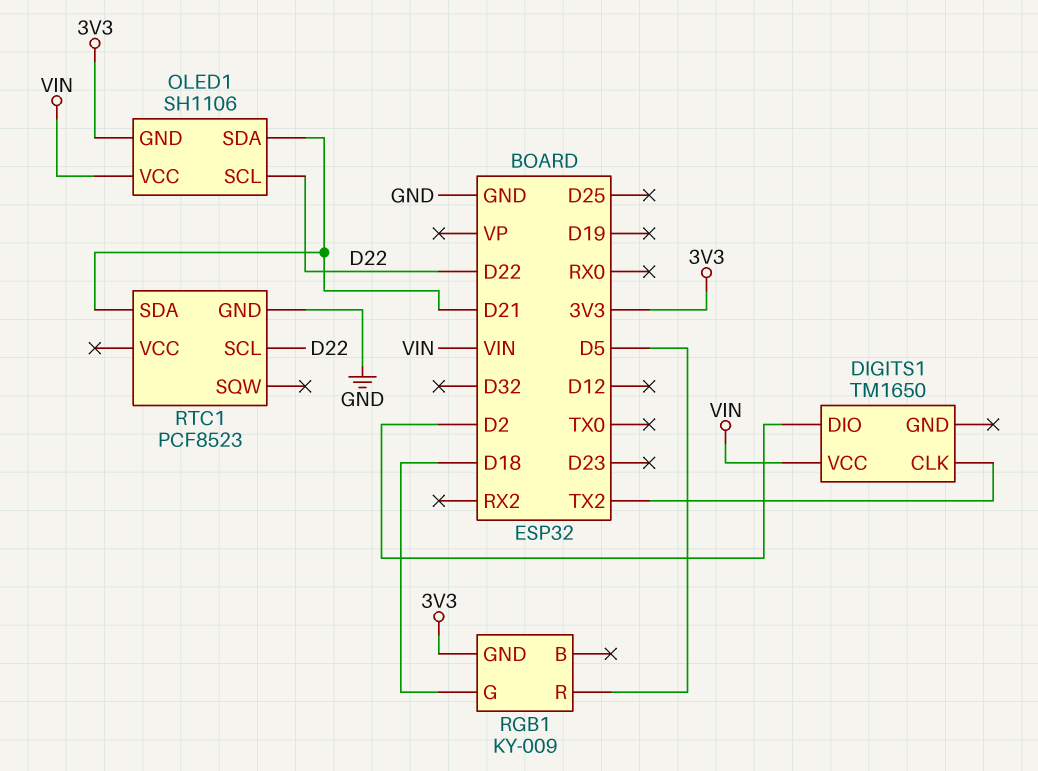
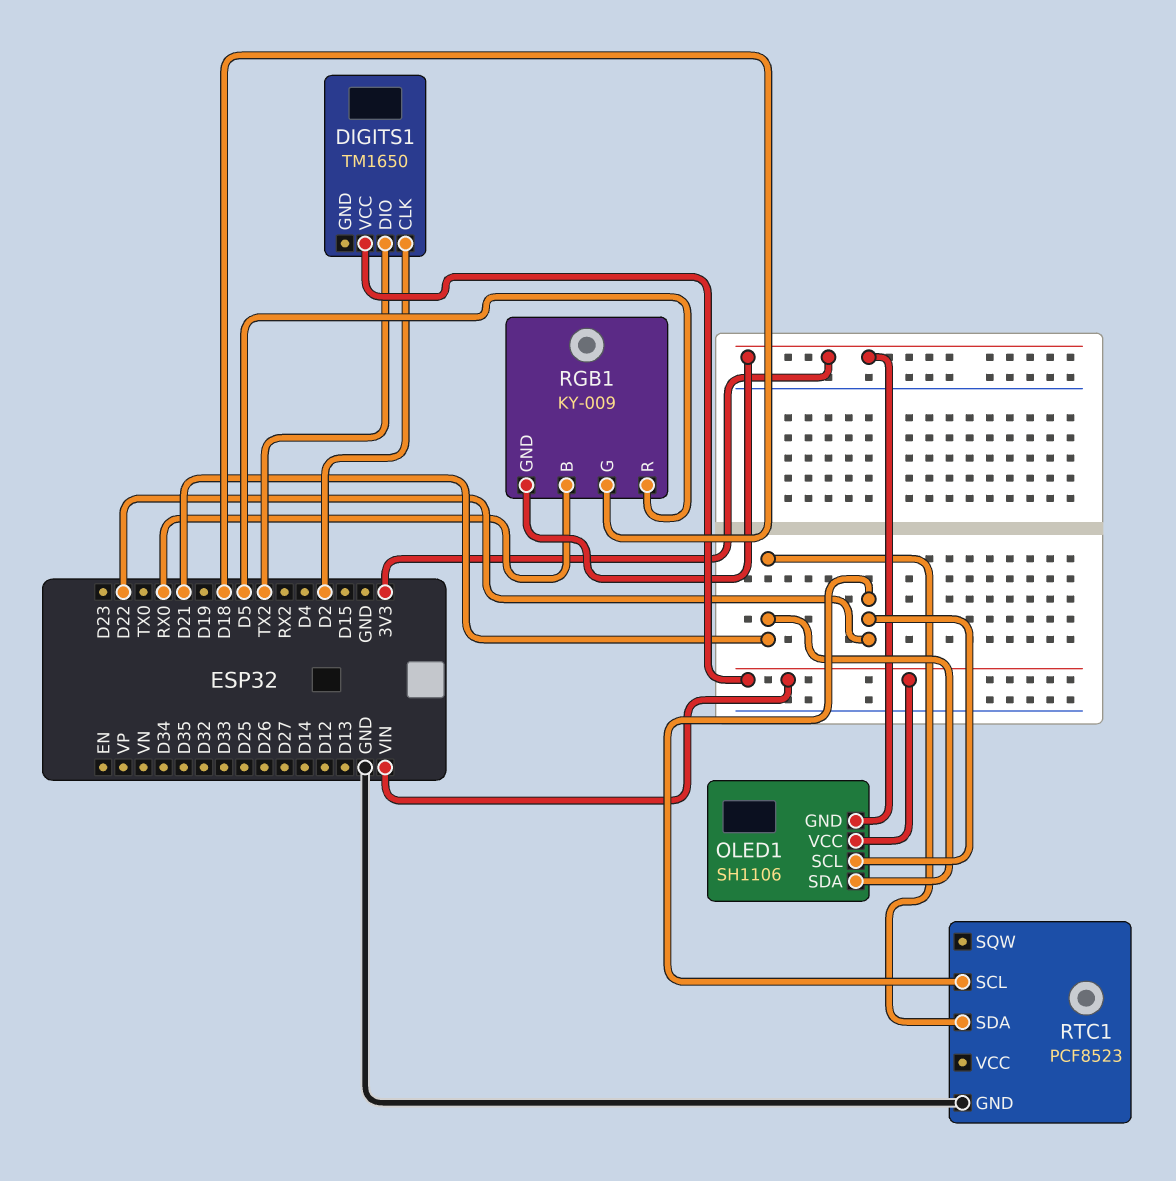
DIGITS1 pin CLK: TX2 -> D2
DIGITS1 pin DIO: D2 -> TX2
RGB1 pin B: none -> RX0

